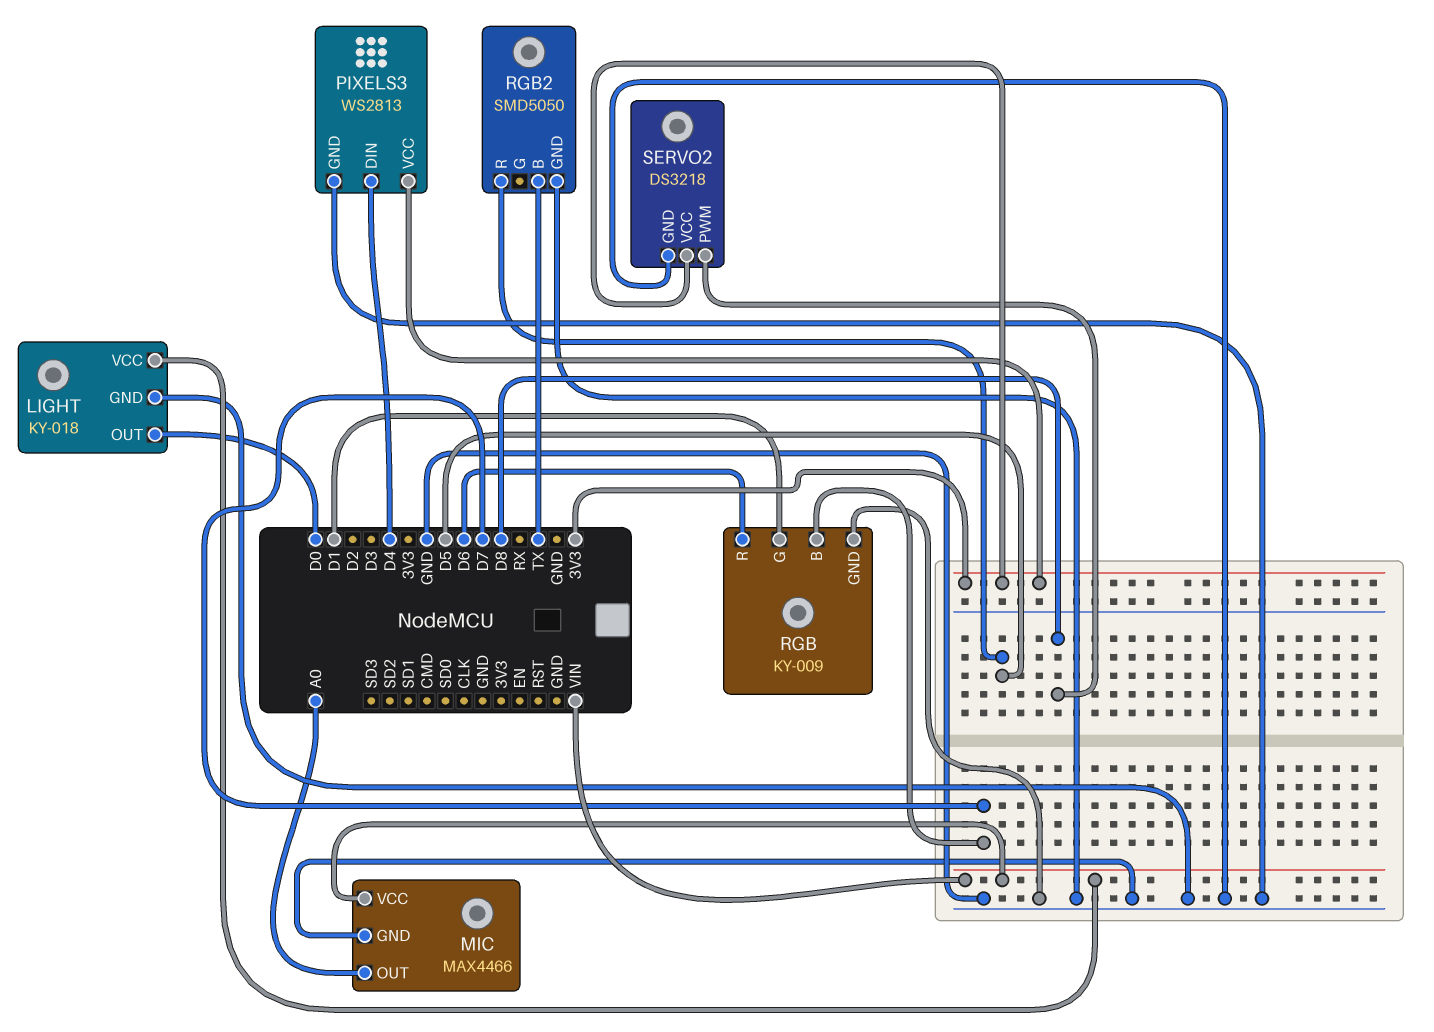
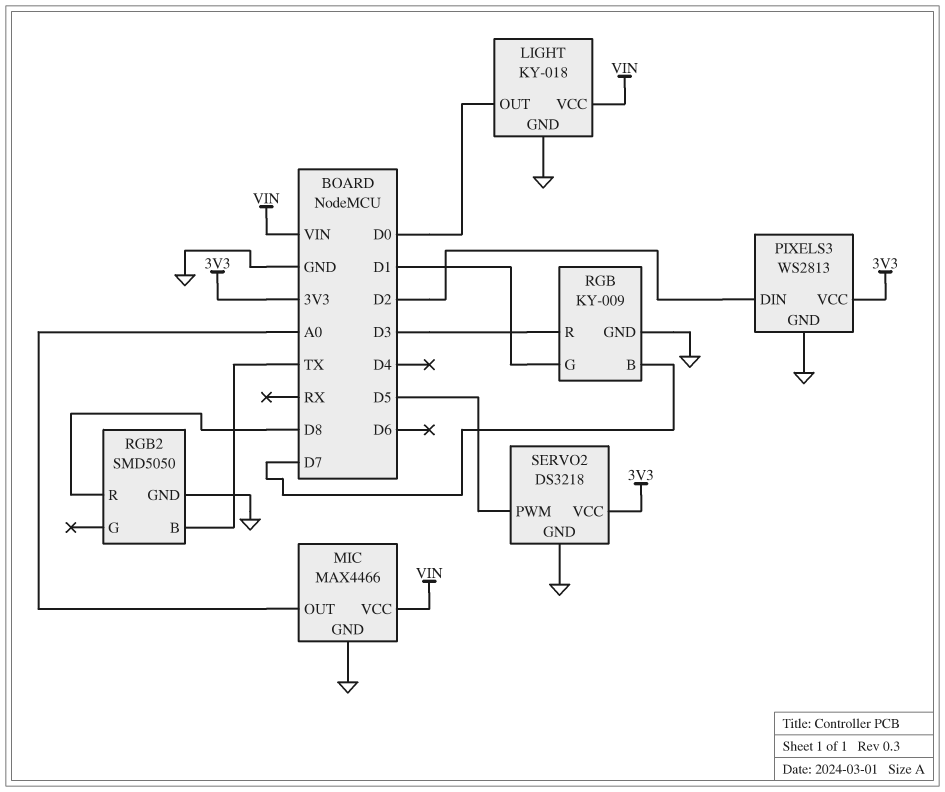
PIXELS3 pin DIN: D4 -> D2
RGB pin R: D6 -> D3
RGB2 pin R: D5 -> D8
SERVO2 pin PWM: D8 -> D5

